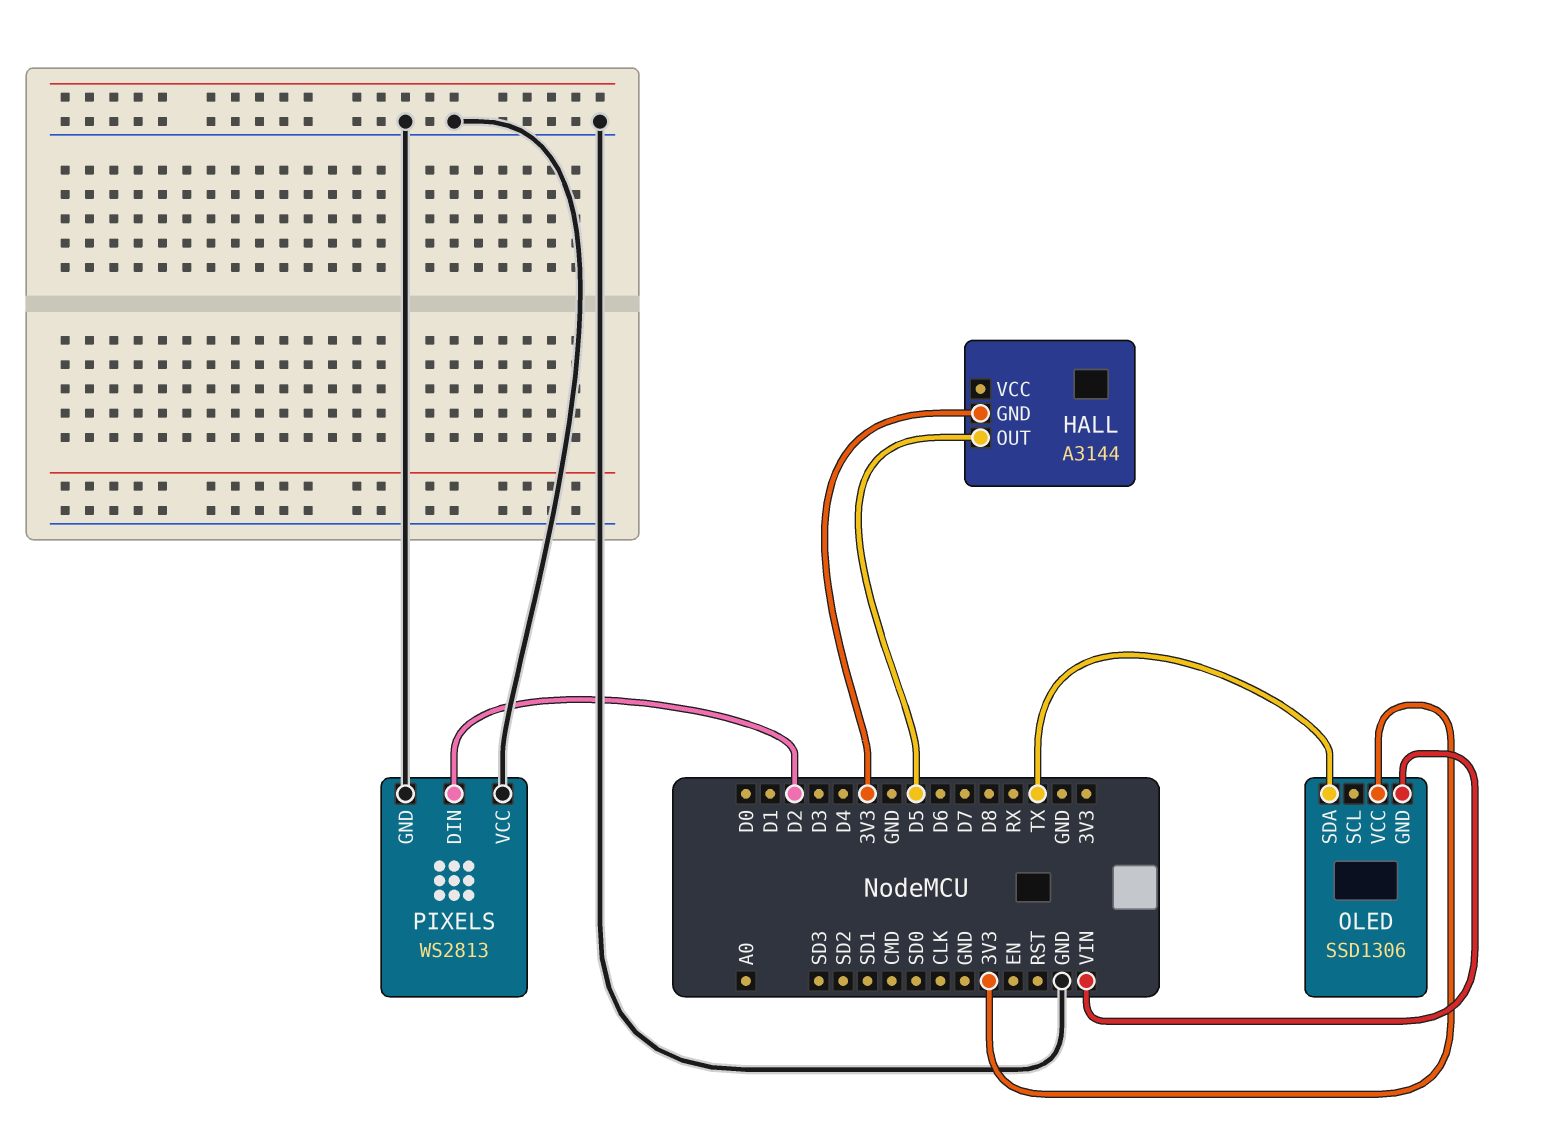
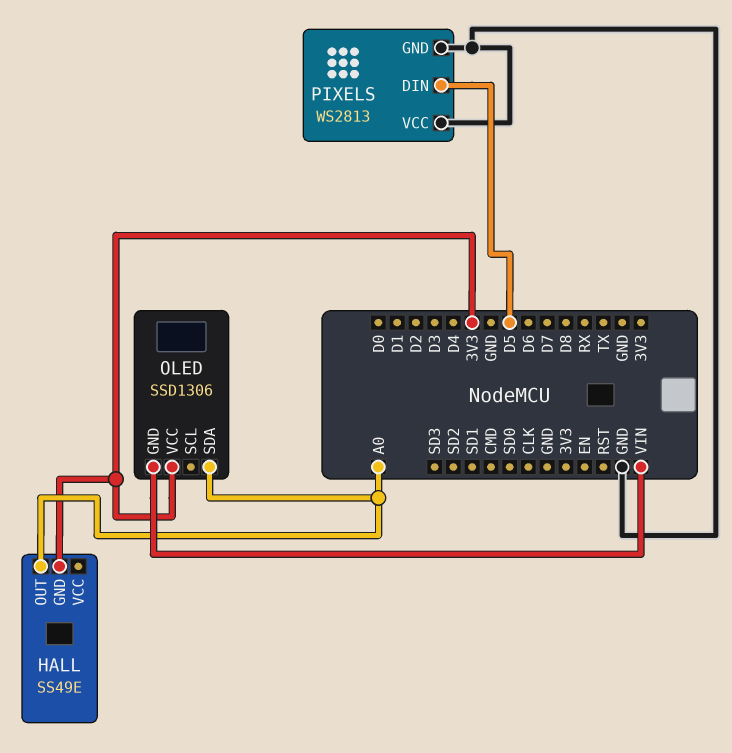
HALL: A3144 -> SS49E
HALL pin OUT: D5 -> A0
OLED pin SDA: TX -> A0
PIXELS pin DIN: D2 -> D5

